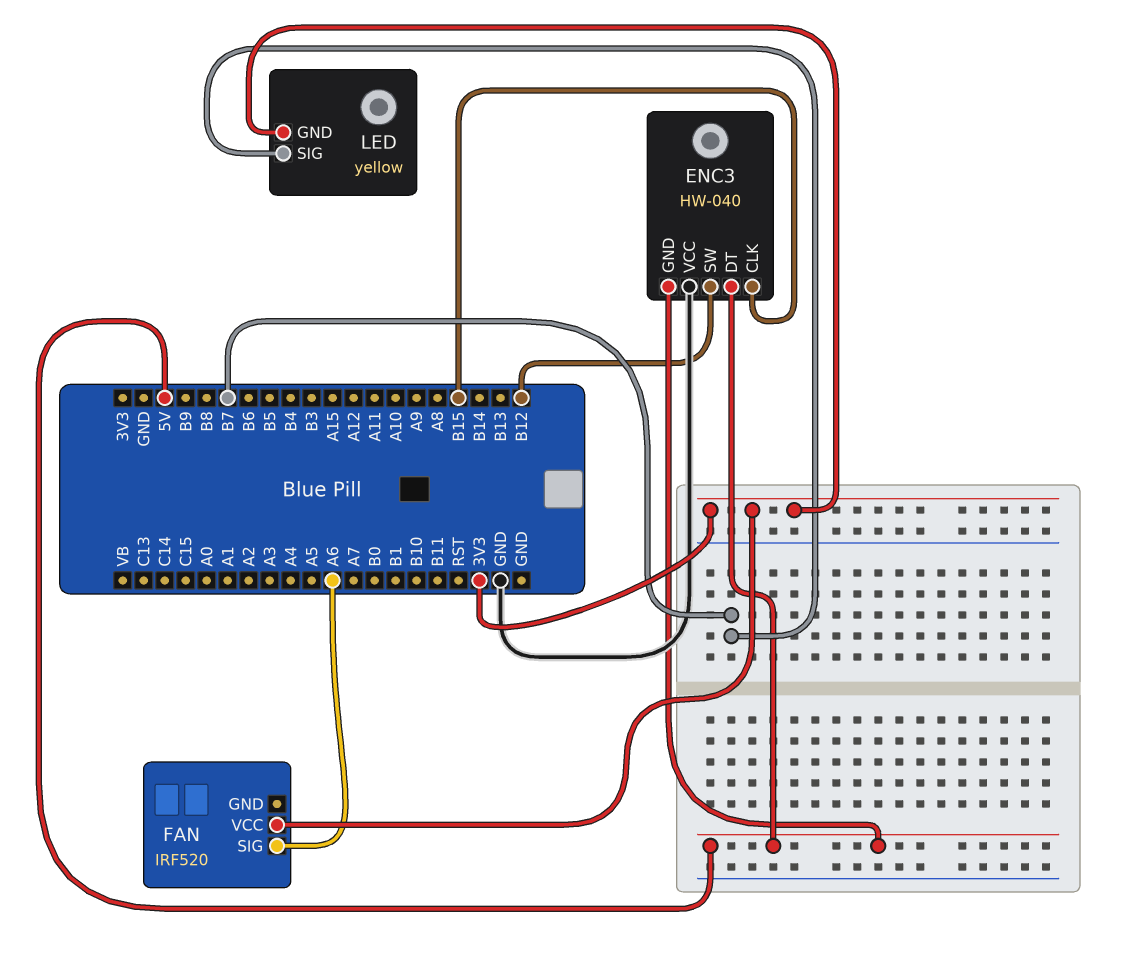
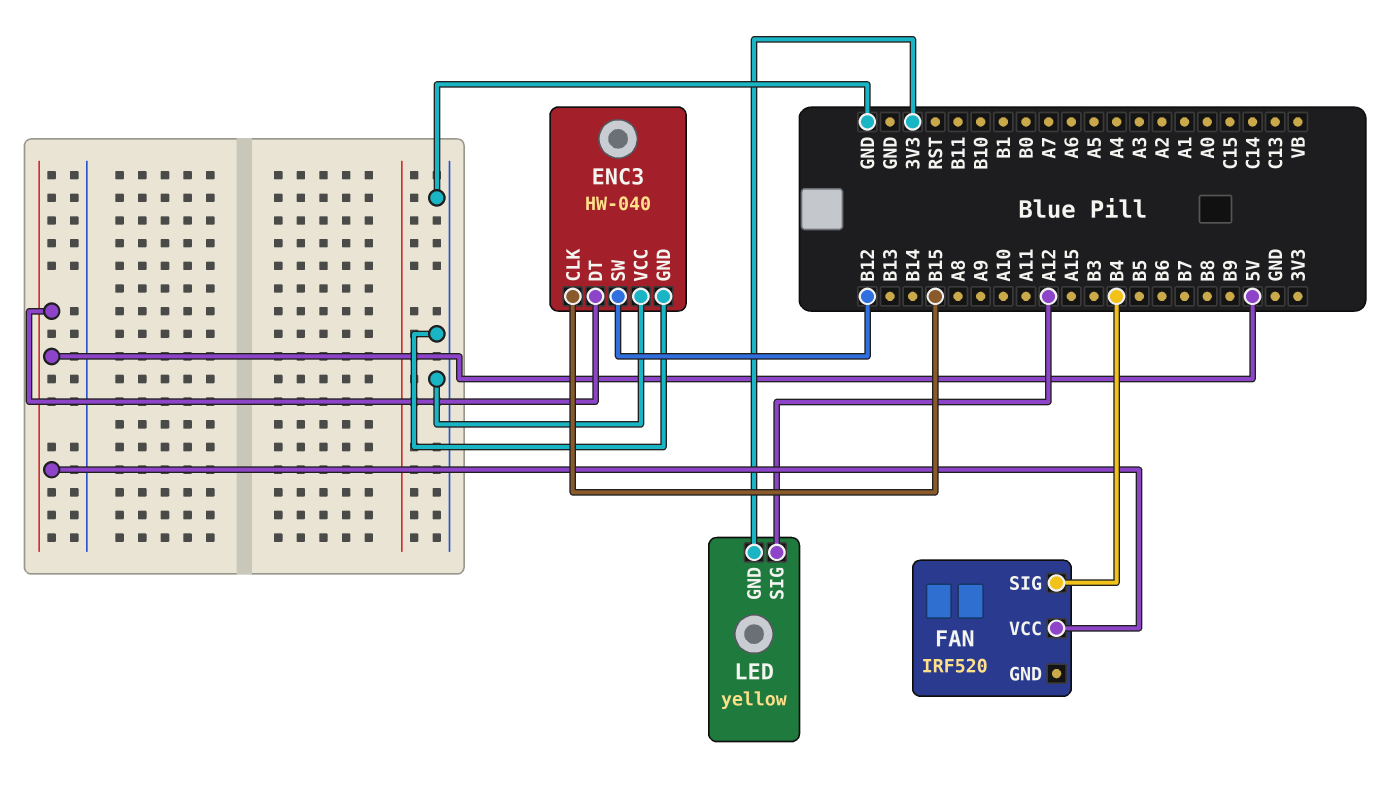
ENC3 pin GND: 5V -> GND
FAN pin SIG: A6 -> B4
FAN pin VCC: 3V3 -> 5V
LED pin SIG: B7 -> A12

